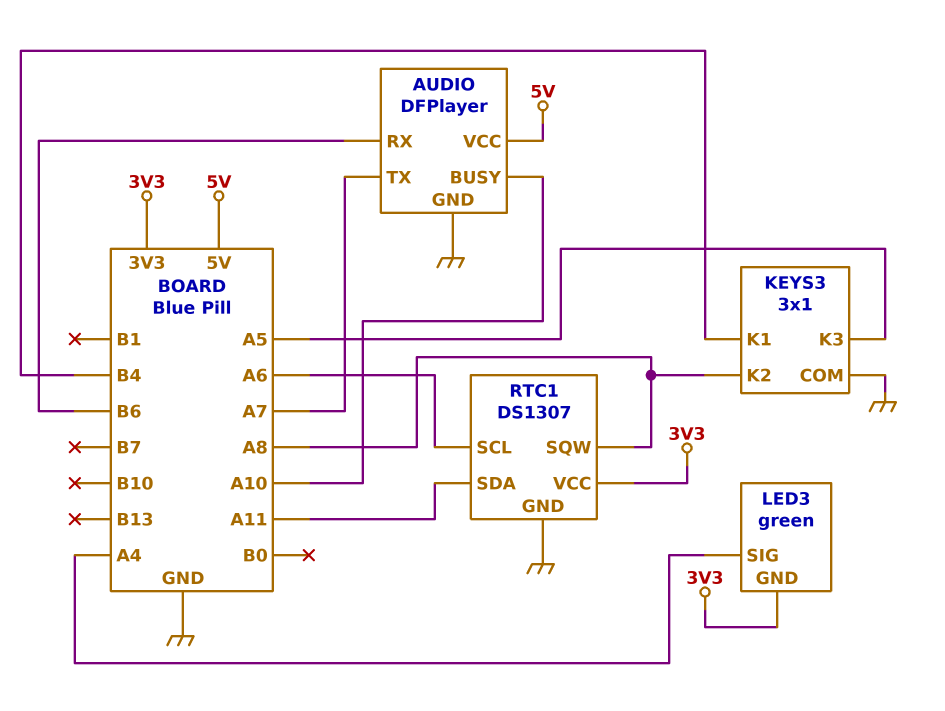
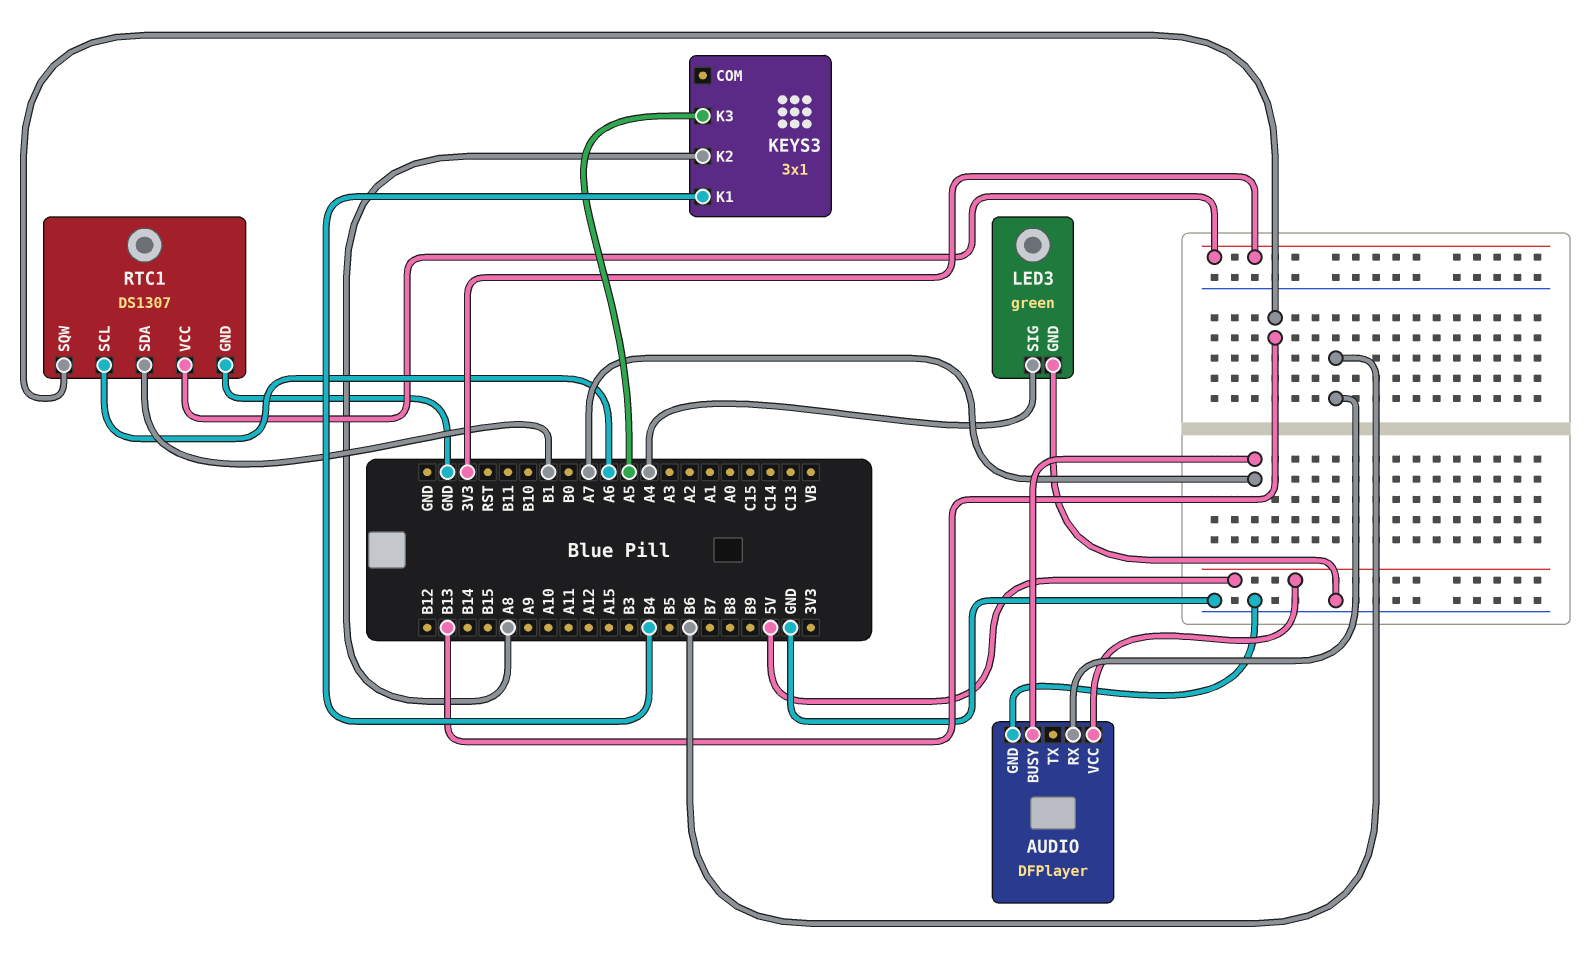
AUDIO pin BUSY: A10 -> A7
AUDIO pin TX: A7 -> none
KEYS3 pin COM: GND -> none
LED3 pin GND: 3V3 -> GND
RTC1 pin SDA: A11 -> B1
RTC1 pin SQW: A8 -> B13

